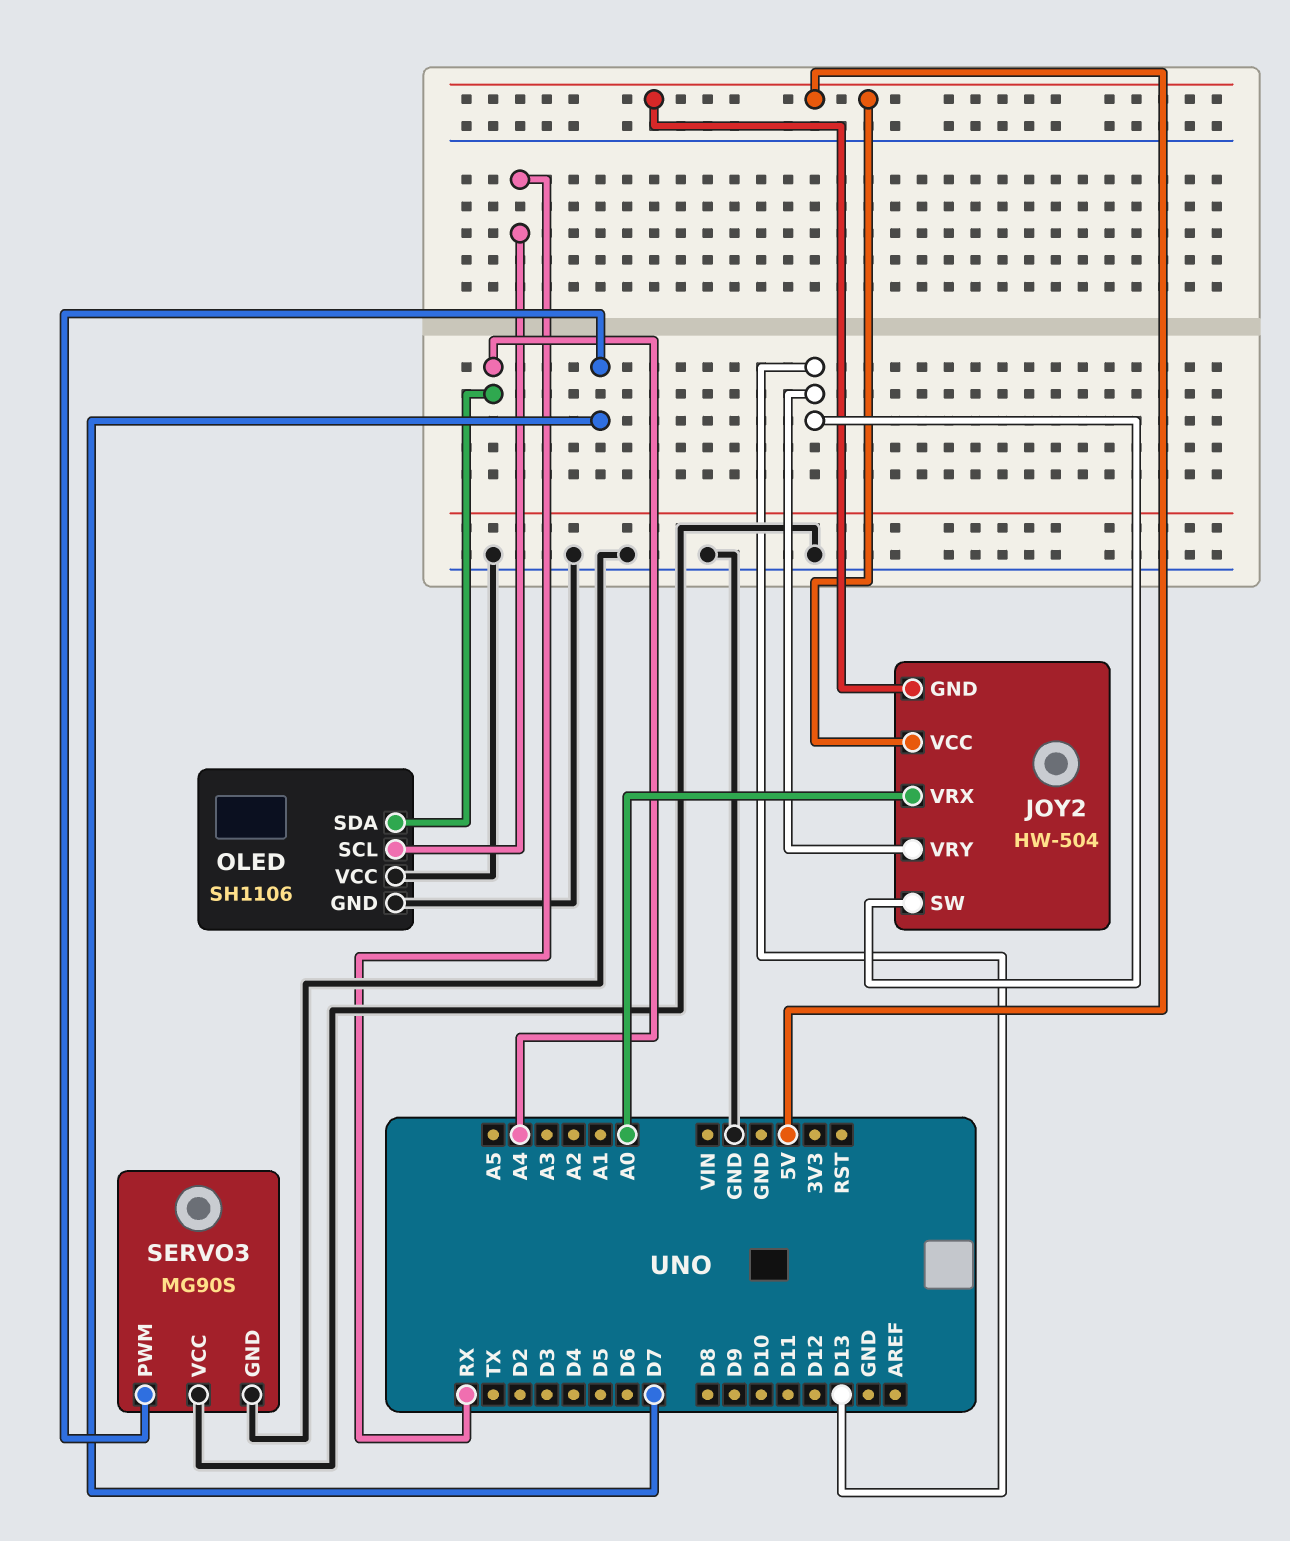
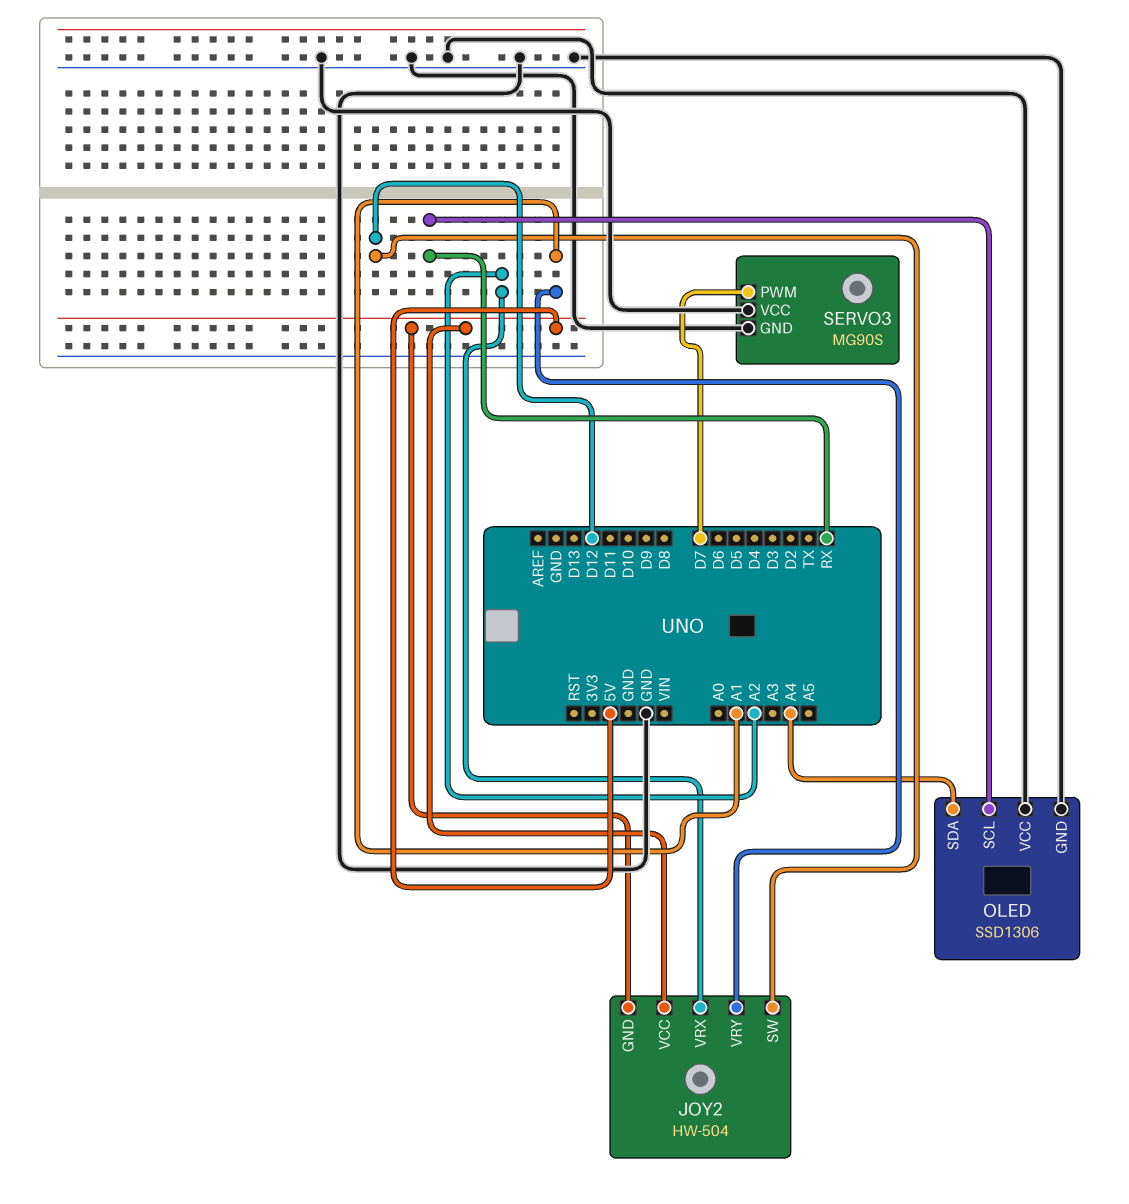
JOY2 pin SW: D13 -> D12
JOY2 pin VRX: A0 -> A2
JOY2 pin VRY: D13 -> A1
OLED: SH1106 -> SSD1306

